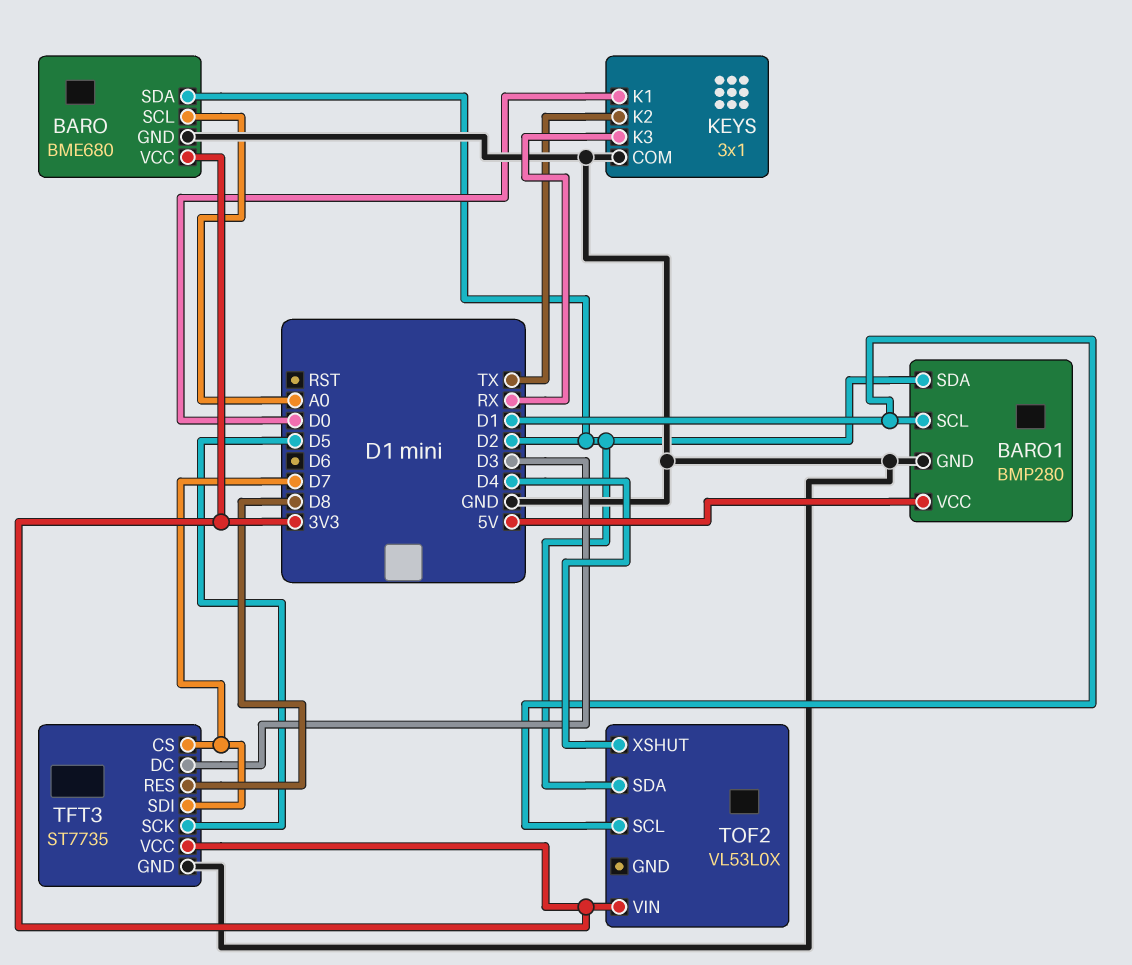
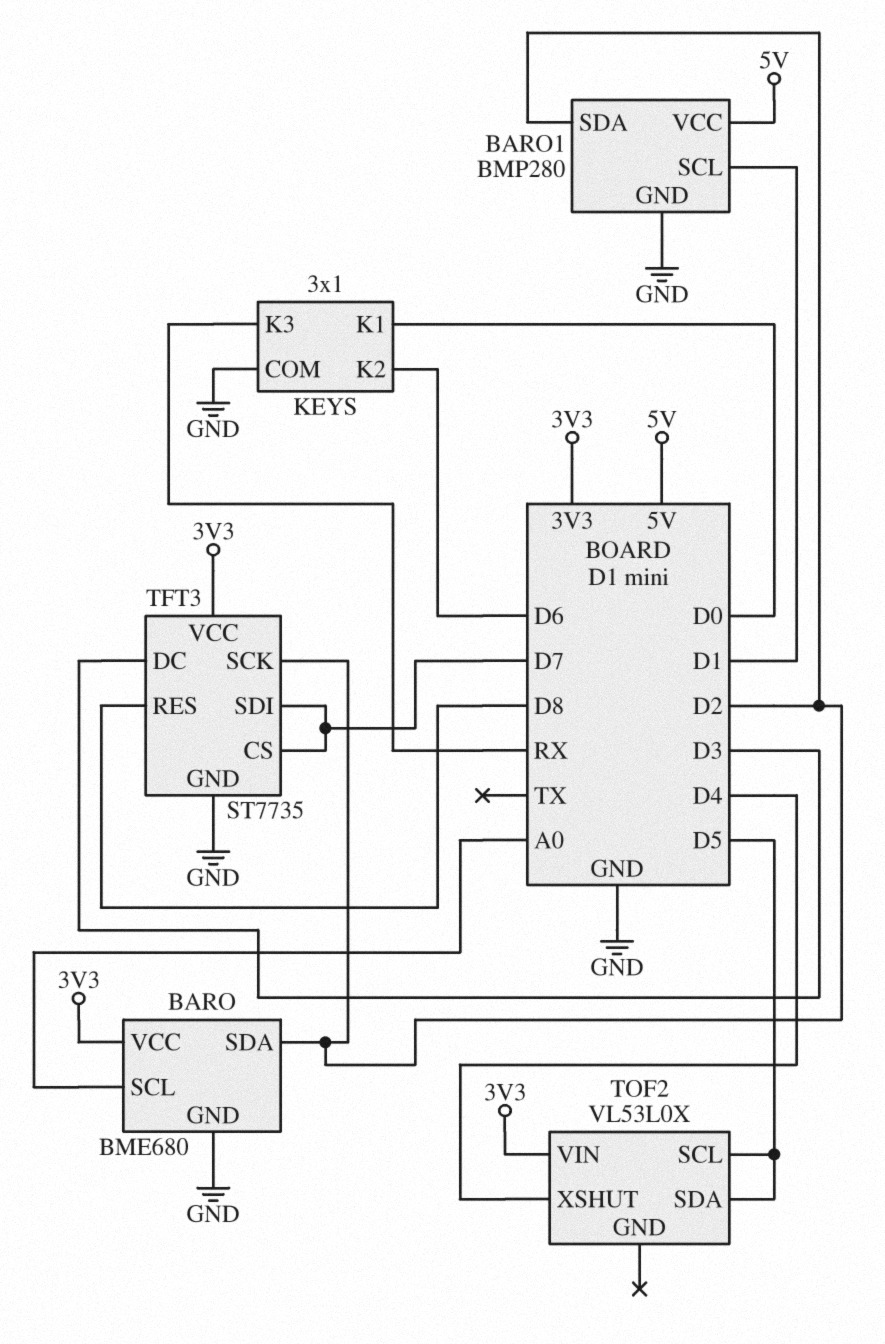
KEYS pin K2: TX -> D6
TFT3 pin SCK: D5 -> D2
TOF2 pin SCL: D1 -> D5
TOF2 pin SDA: D2 -> D5

